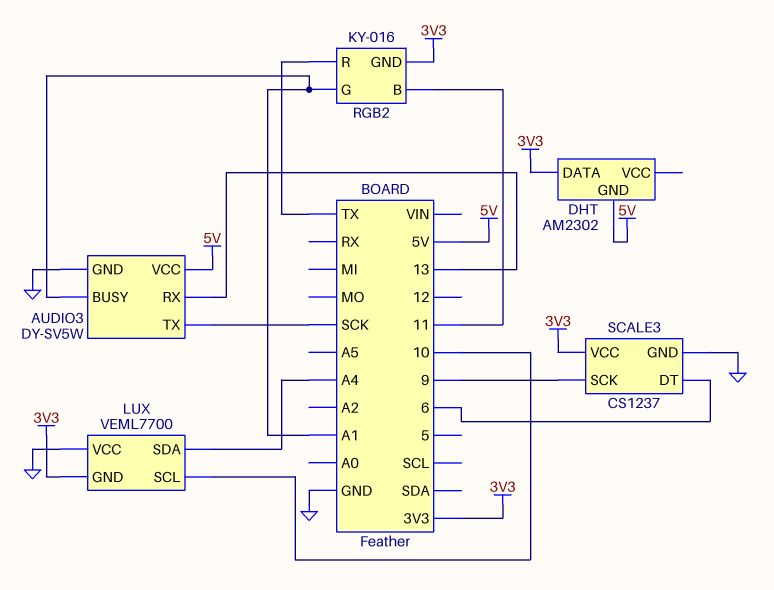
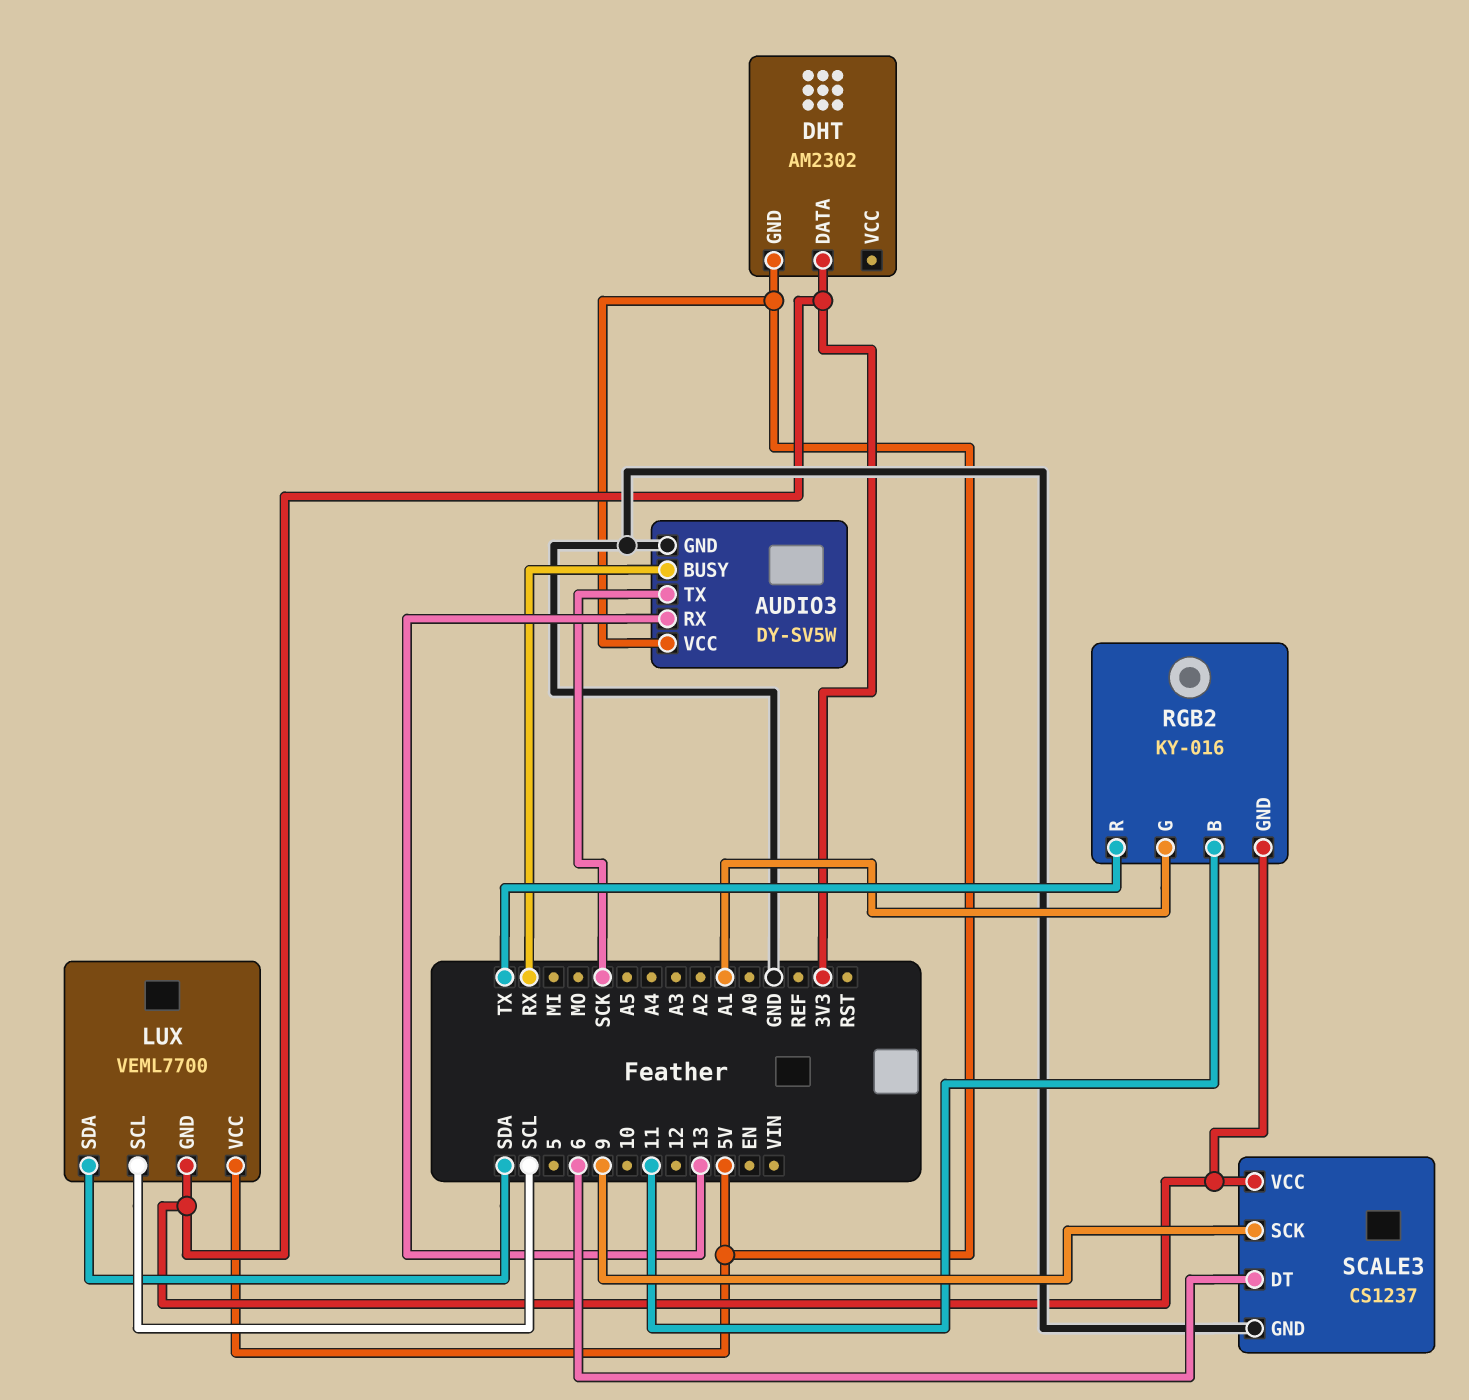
AUDIO3 pin BUSY: A1 -> RX
LUX pin SCL: 10 -> SCL
LUX pin SDA: A4 -> SDA
LUX pin VCC: GND -> 5V

